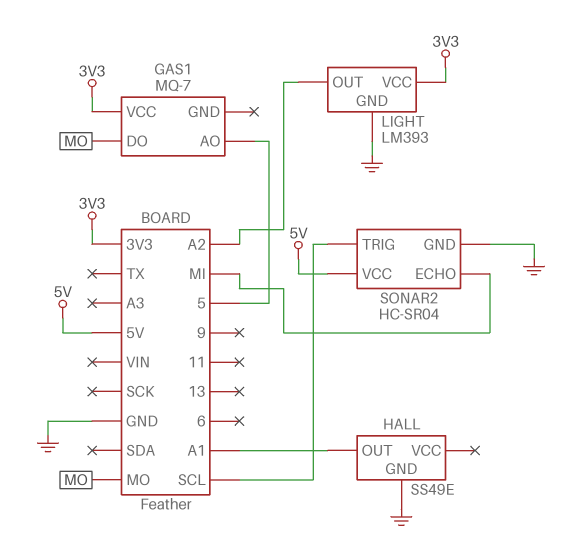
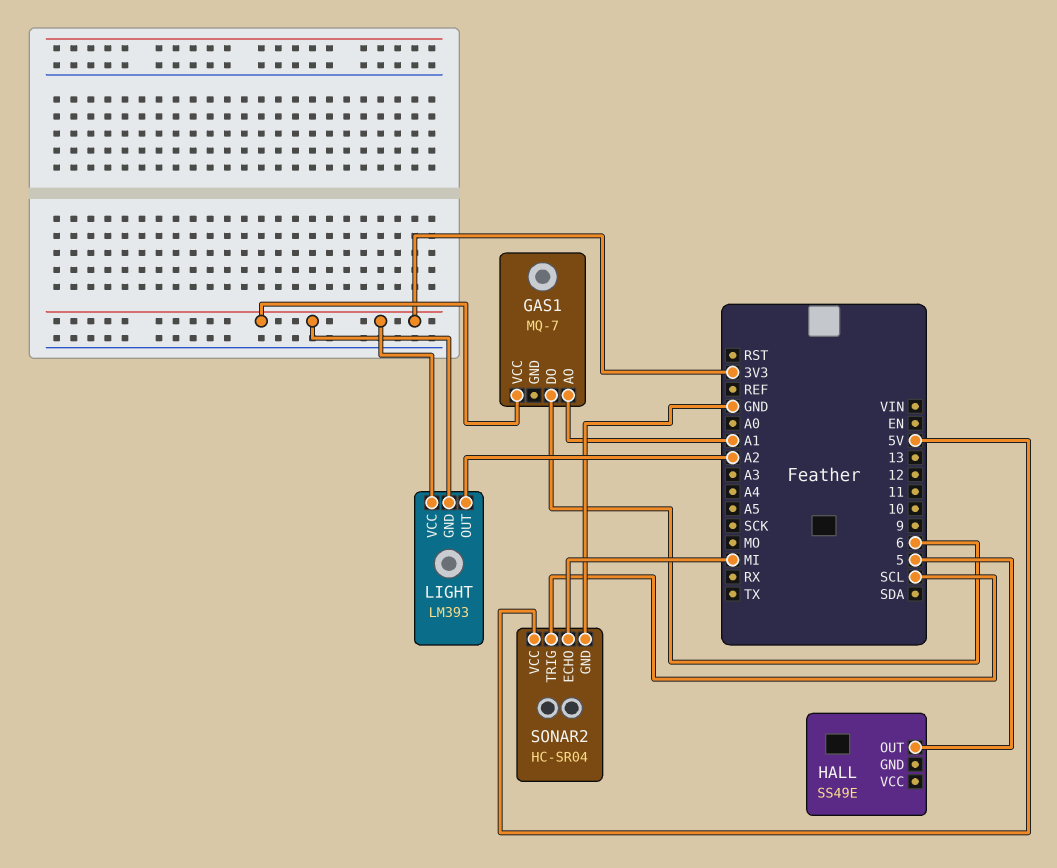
GAS1 pin AO: 5 -> A1
GAS1 pin DO: MO -> 6
HALL pin GND: GND -> none
HALL pin OUT: A1 -> 5
LIGHT pin GND: GND -> 3V3

